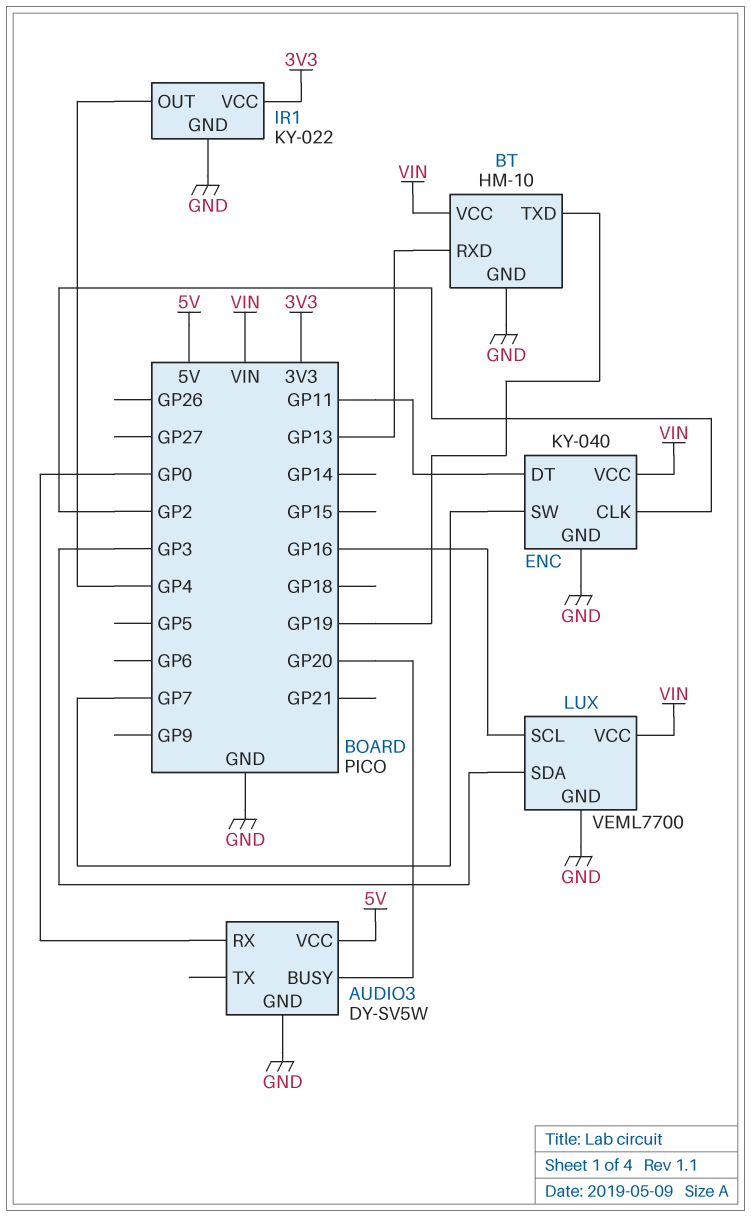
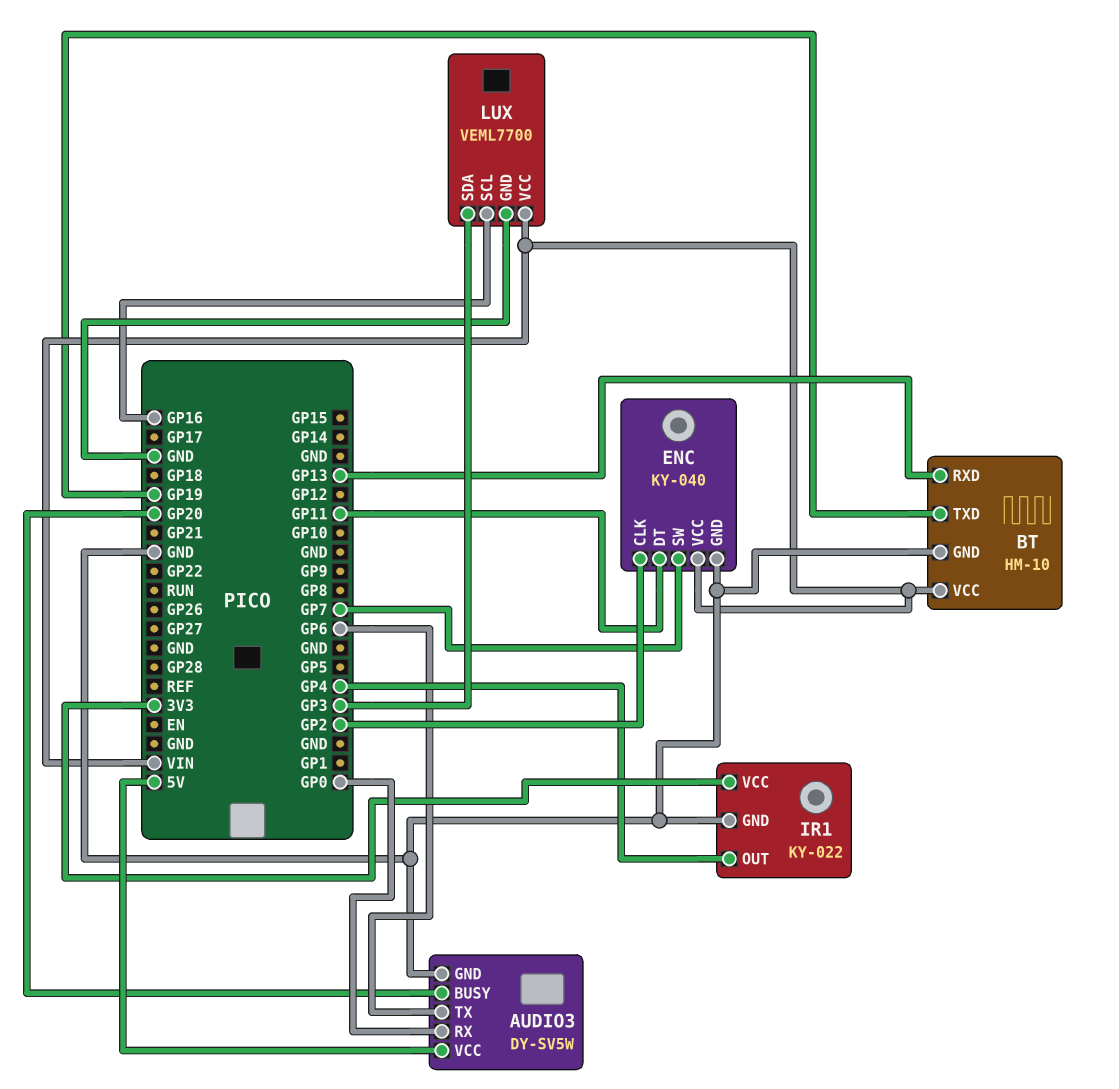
AUDIO3 pin TX: none -> GP6

